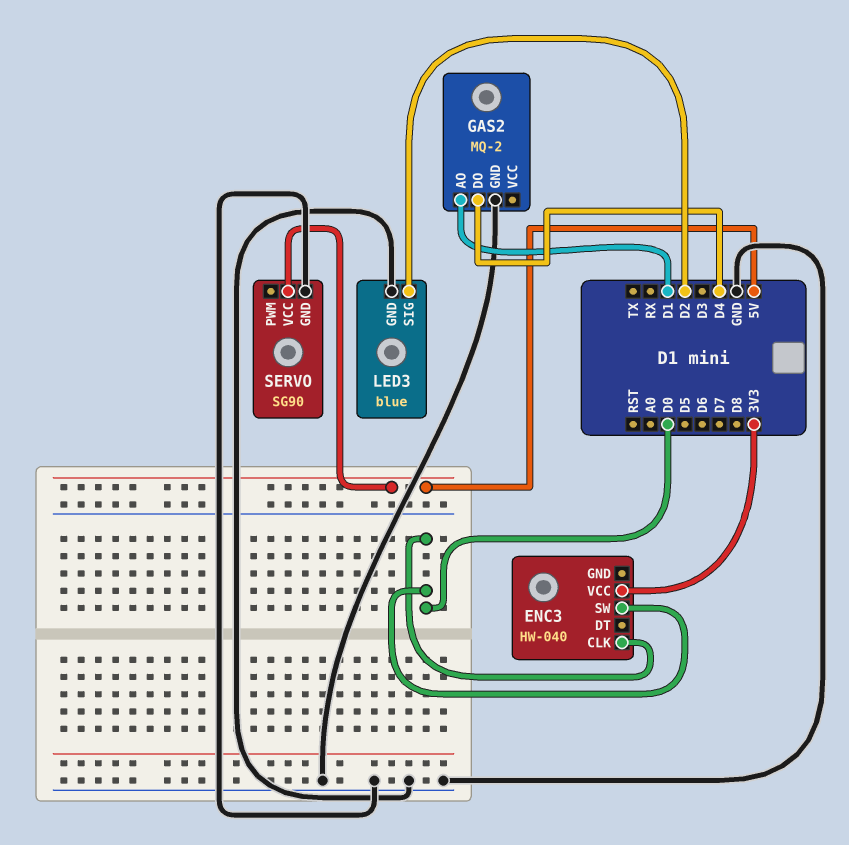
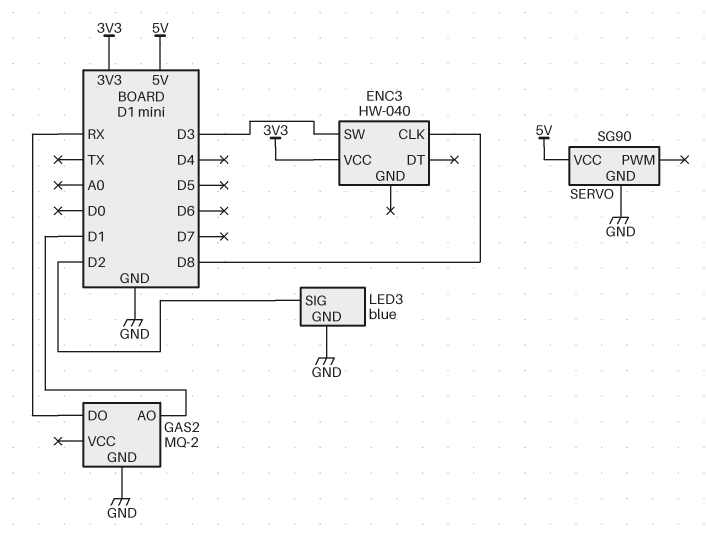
ENC3 pin CLK: D0 -> D8
ENC3 pin SW: D0 -> D3
GAS2 pin DO: D4 -> RX

